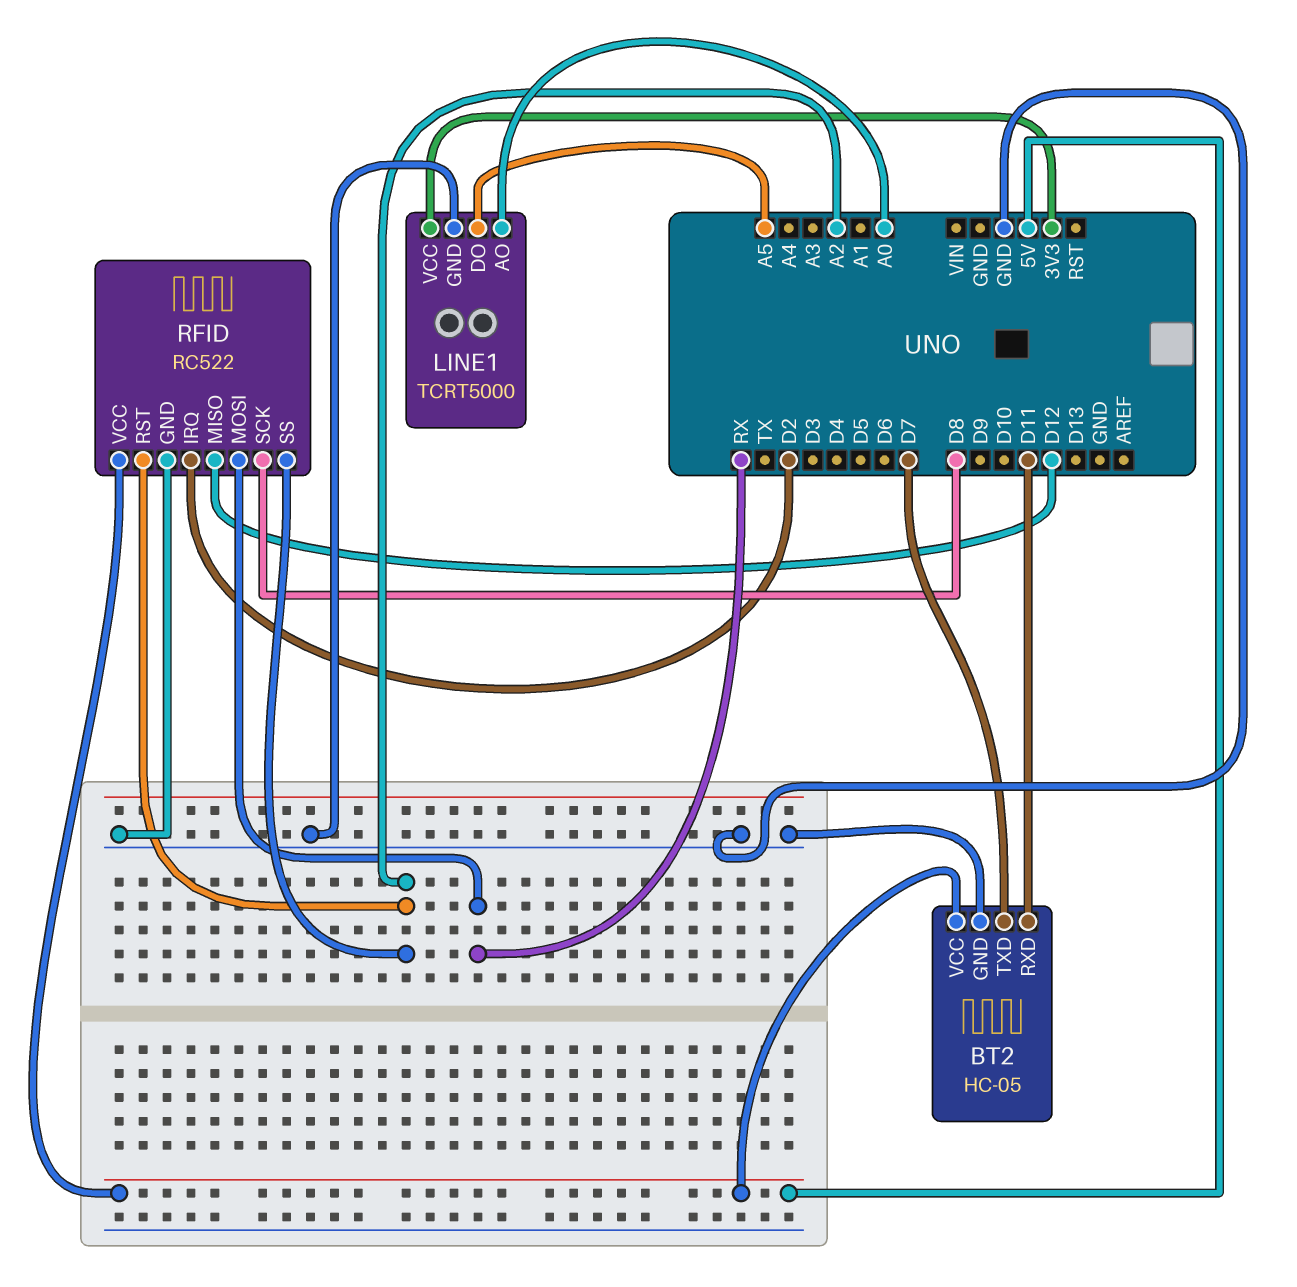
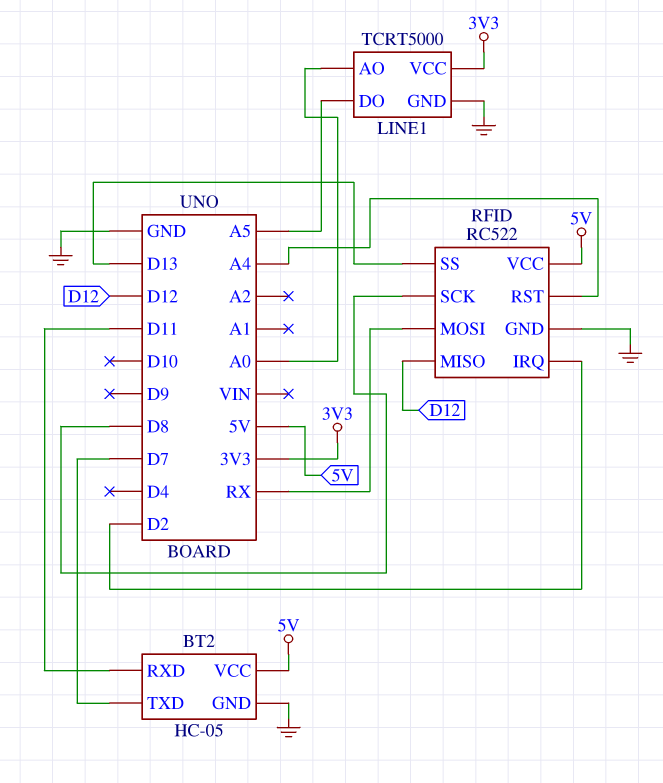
RFID pin RST: A2 -> A4
RFID pin SS: A2 -> D13

